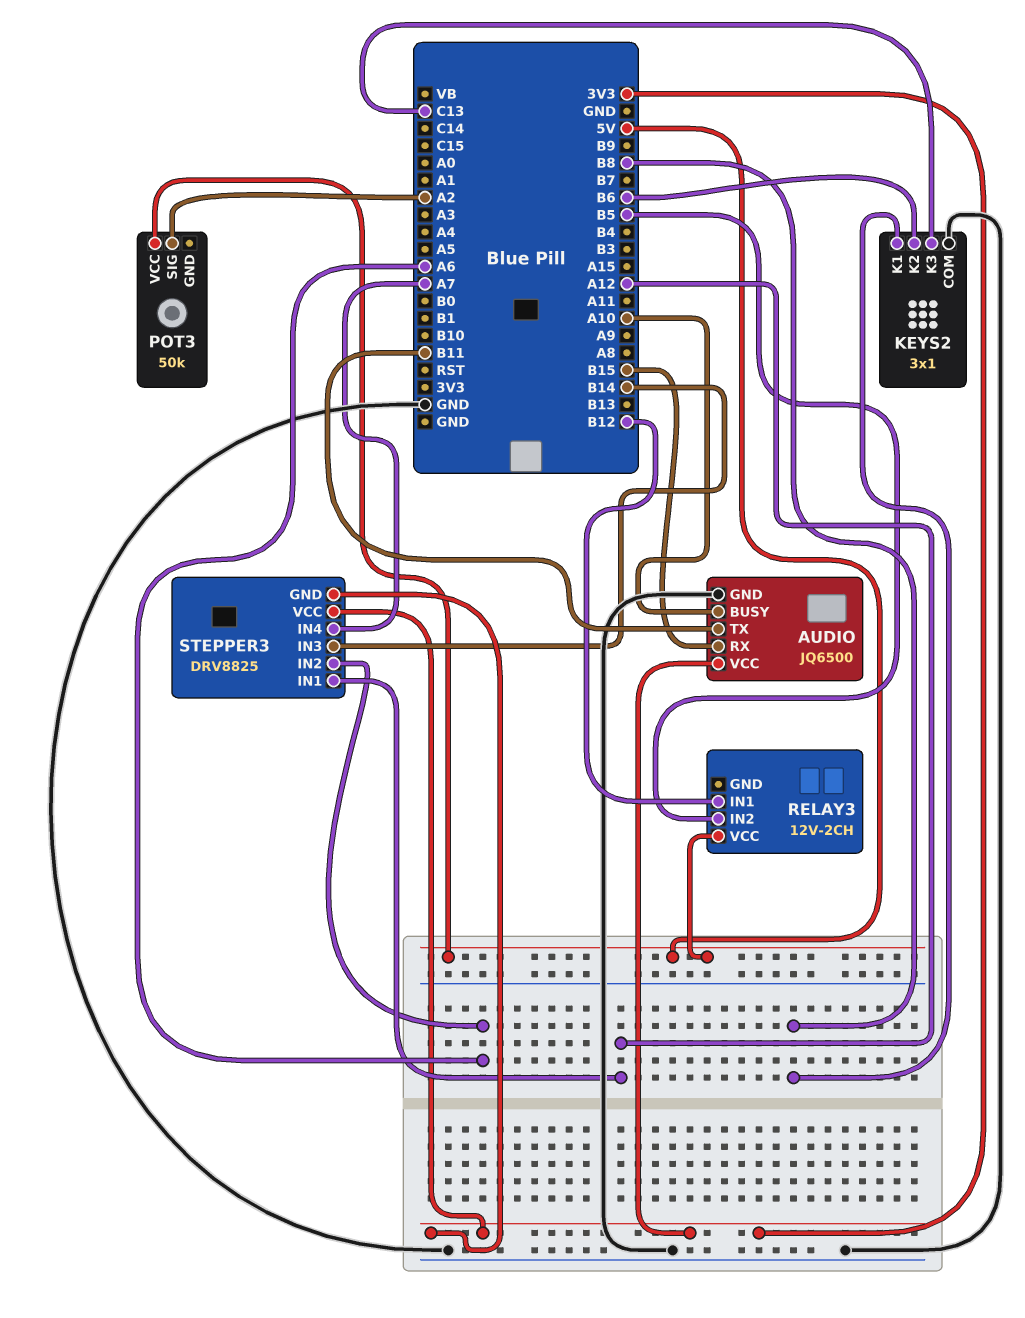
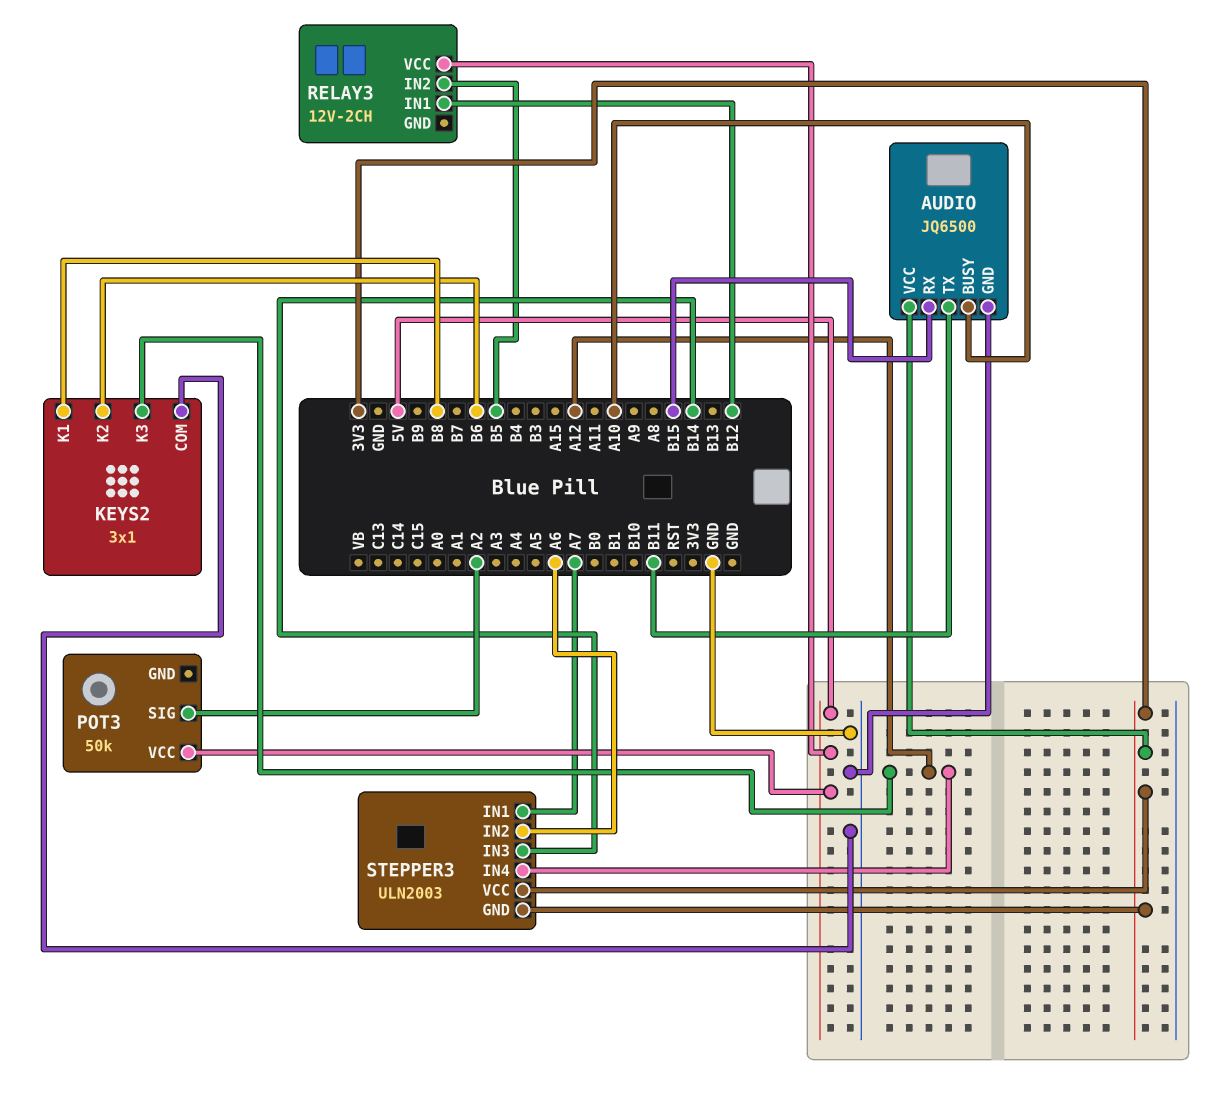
KEYS2 pin K3: C13 -> A12
STEPPER3: DRV8825 -> ULN2003
STEPPER3 pin IN1: A12 -> A7
STEPPER3 pin IN4: A7 -> A12

